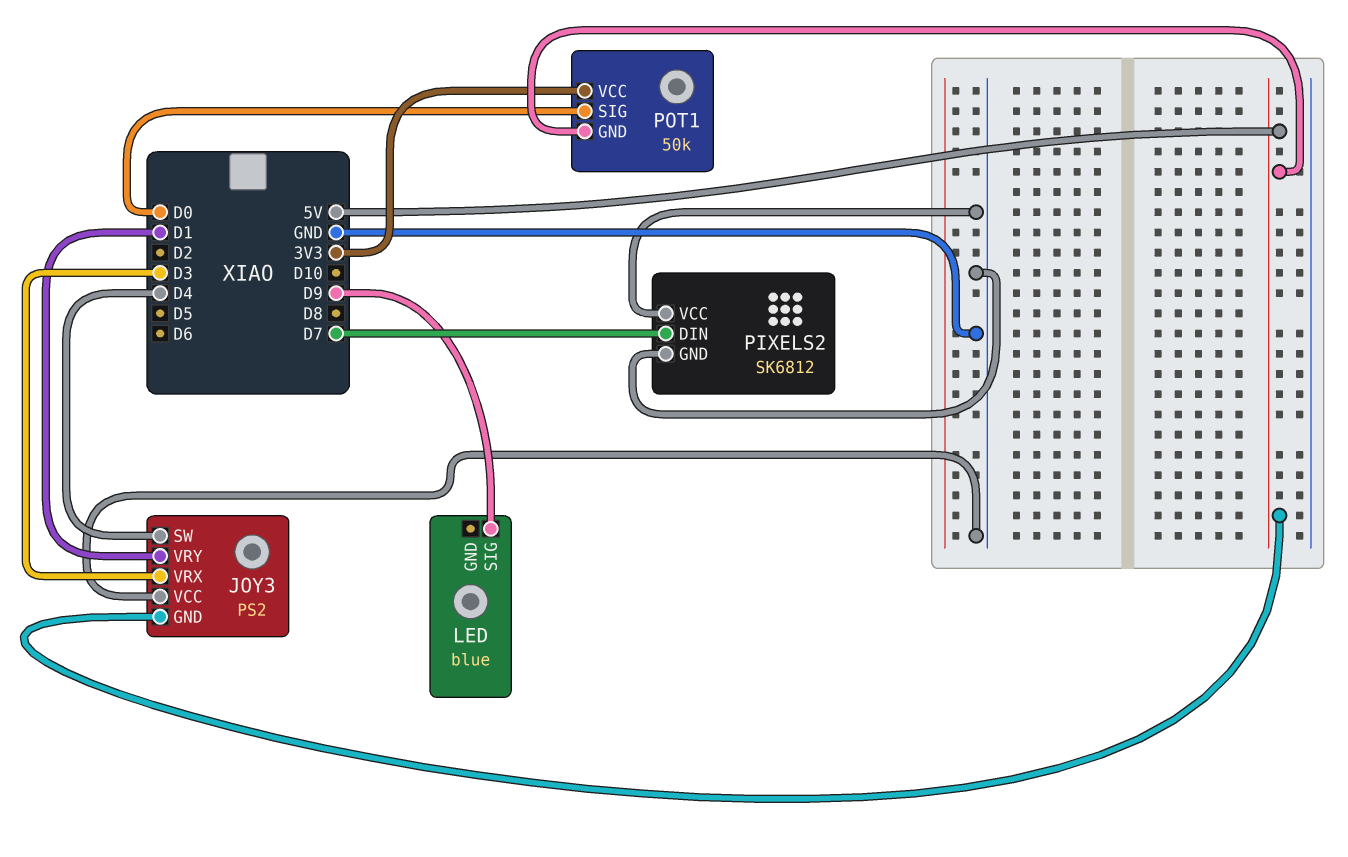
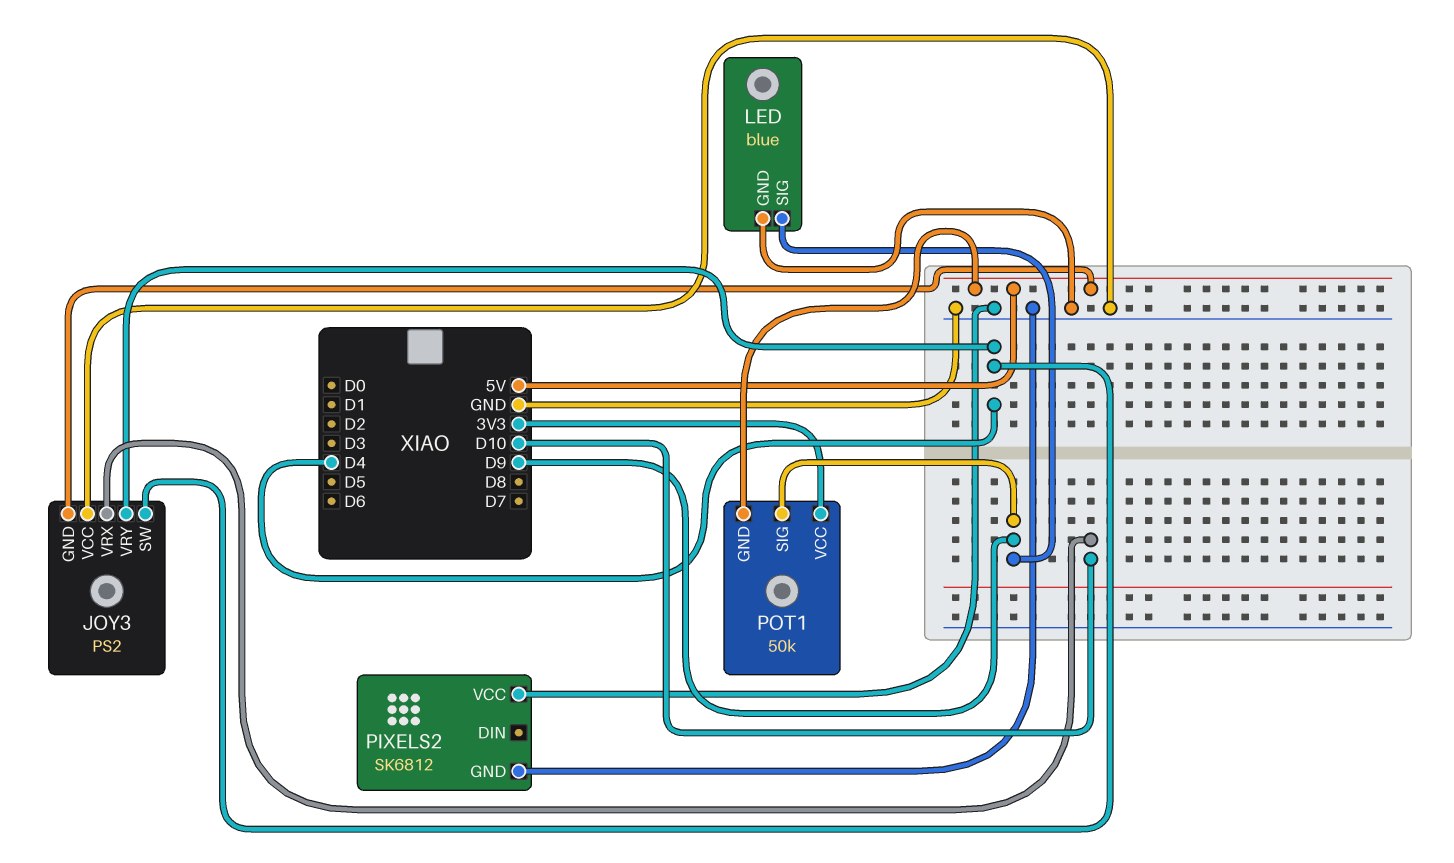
JOY3 pin VRX: D3 -> D10
JOY3 pin VRY: D1 -> D4
LED pin GND: none -> GND
PIXELS2 pin DIN: D7 -> none
POT1 pin SIG: D0 -> D9

